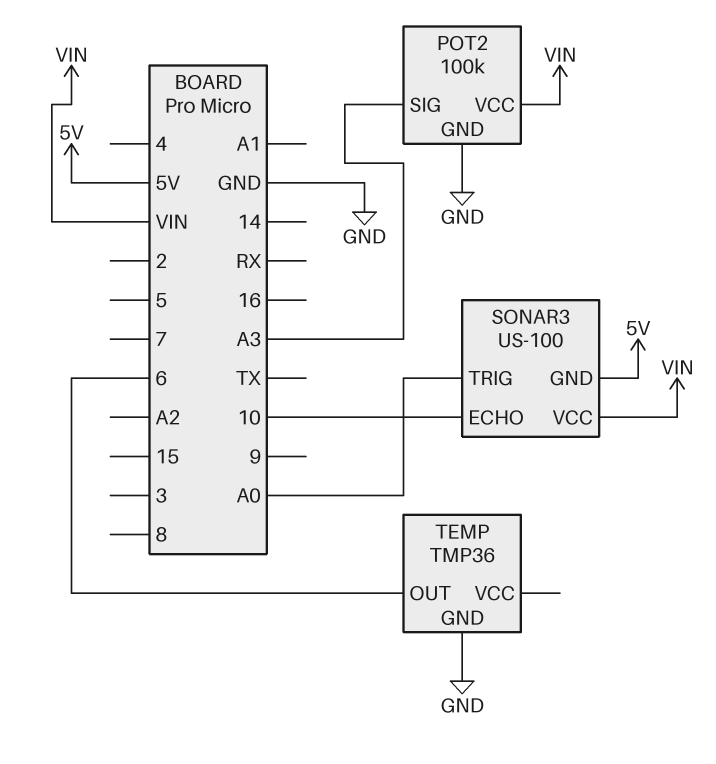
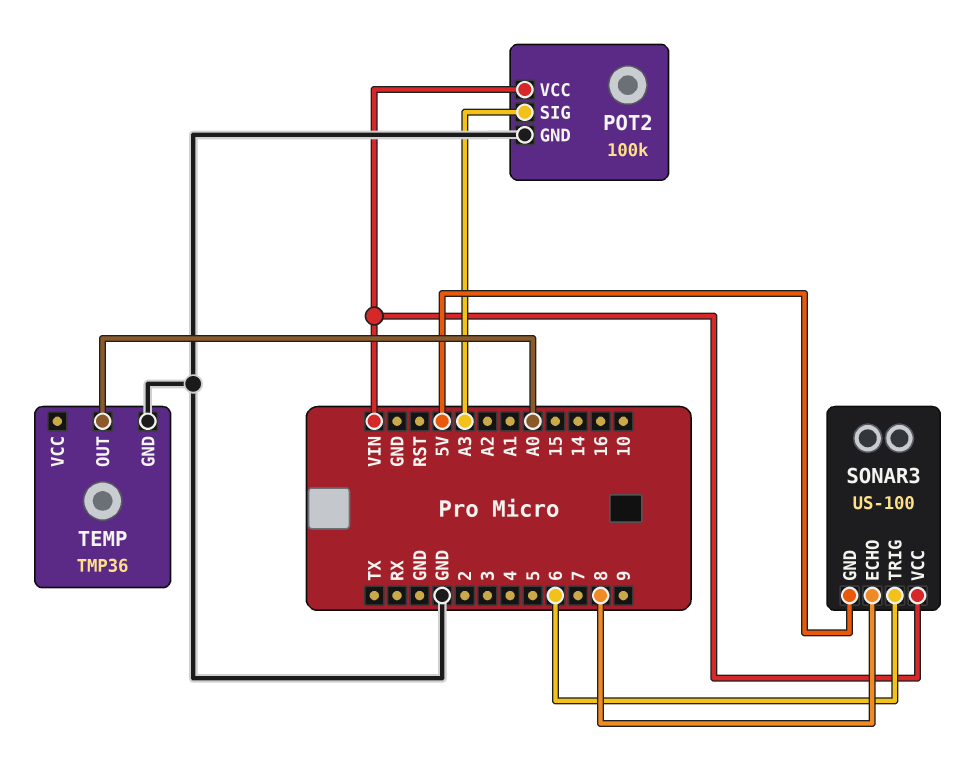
SONAR3 pin ECHO: 10 -> 8
SONAR3 pin TRIG: A0 -> 6
TEMP pin OUT: 6 -> A0

